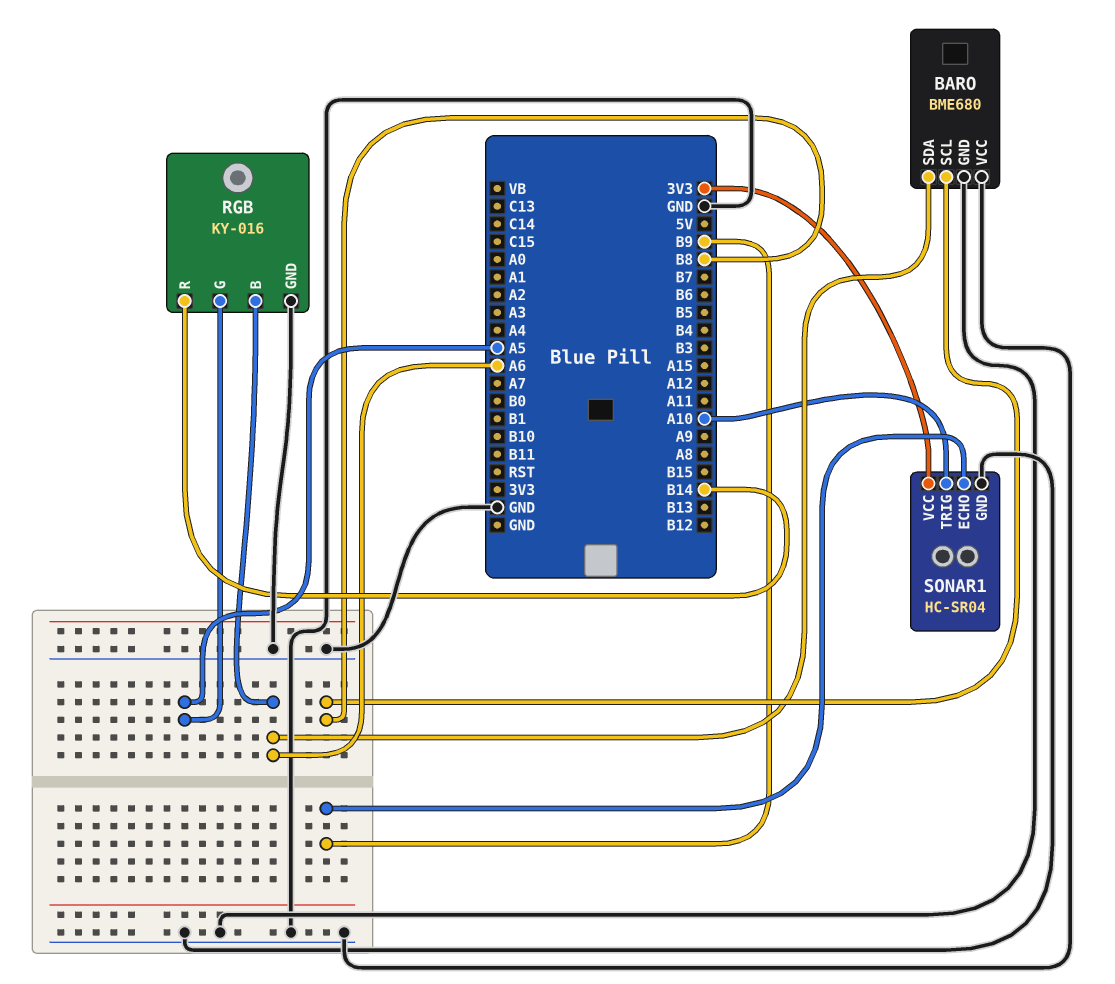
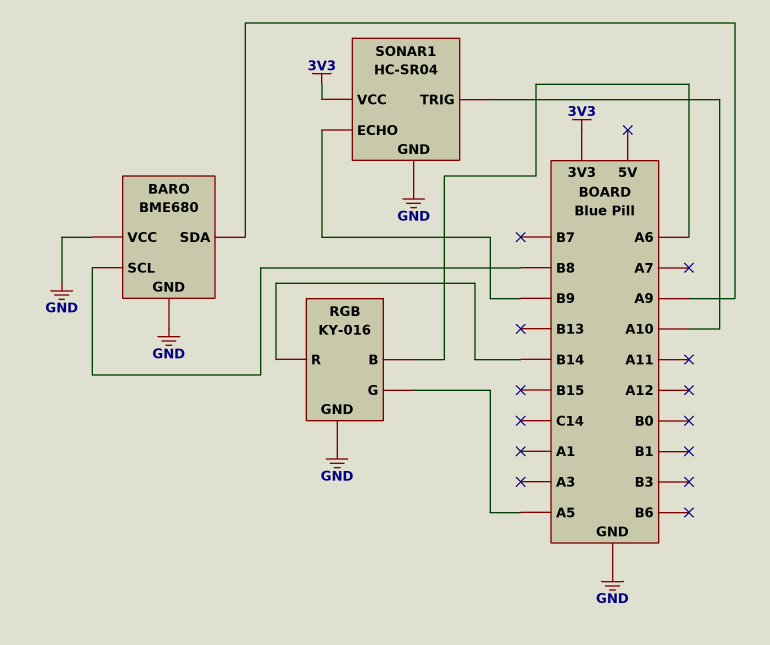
BARO pin SDA: A6 -> A9

